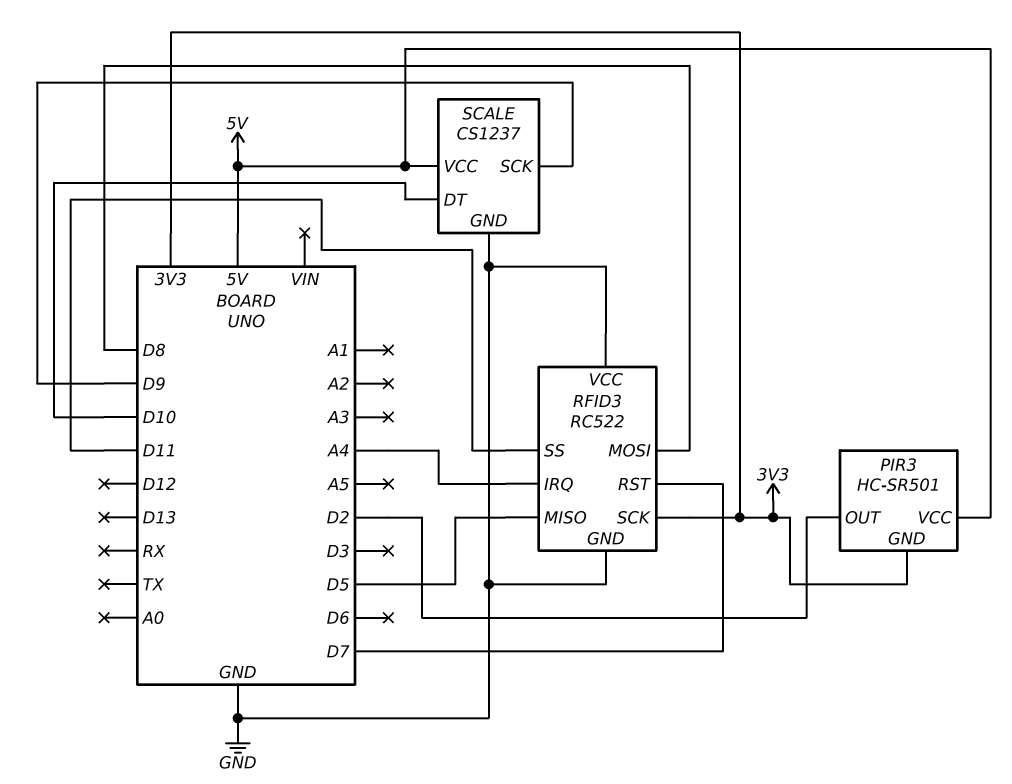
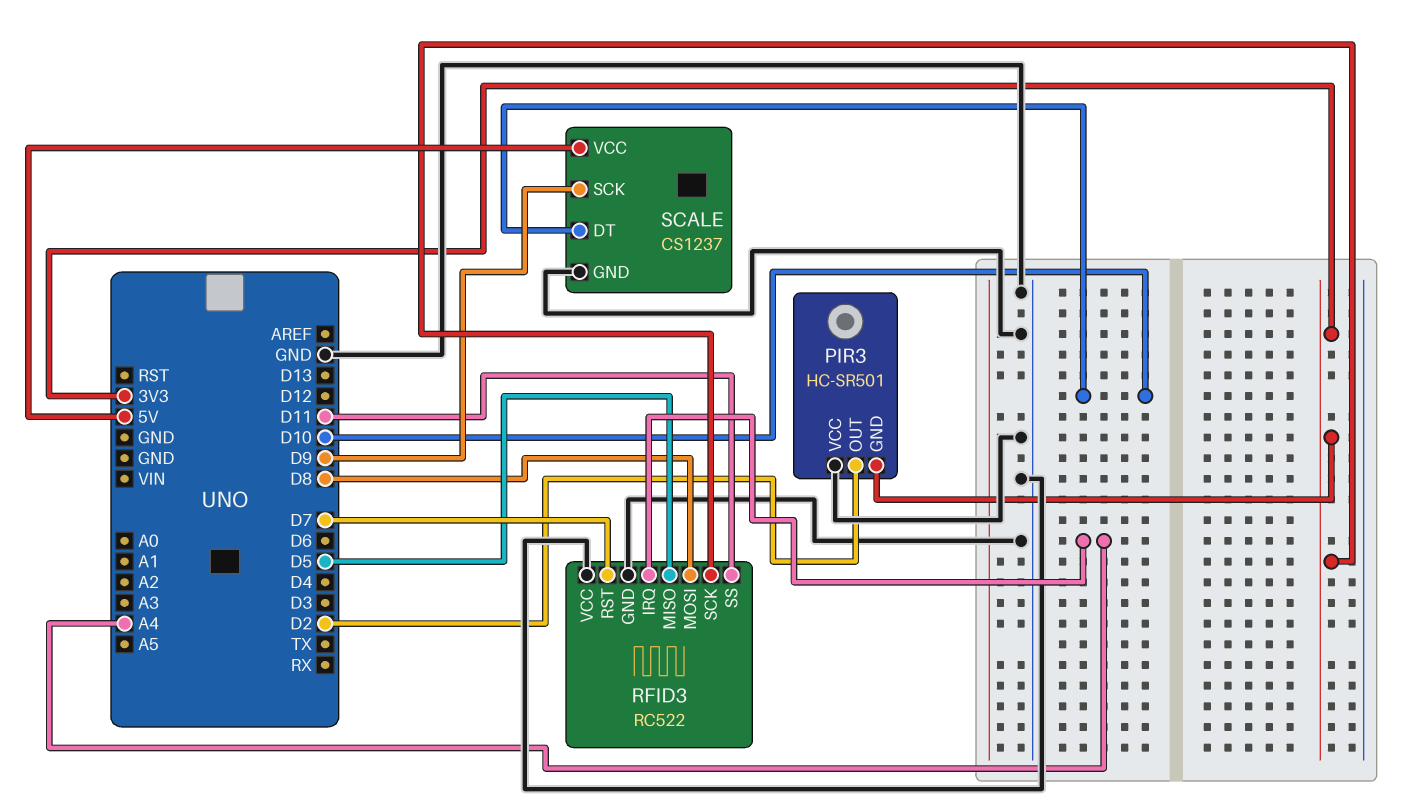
PIR3 pin VCC: 5V -> GND

